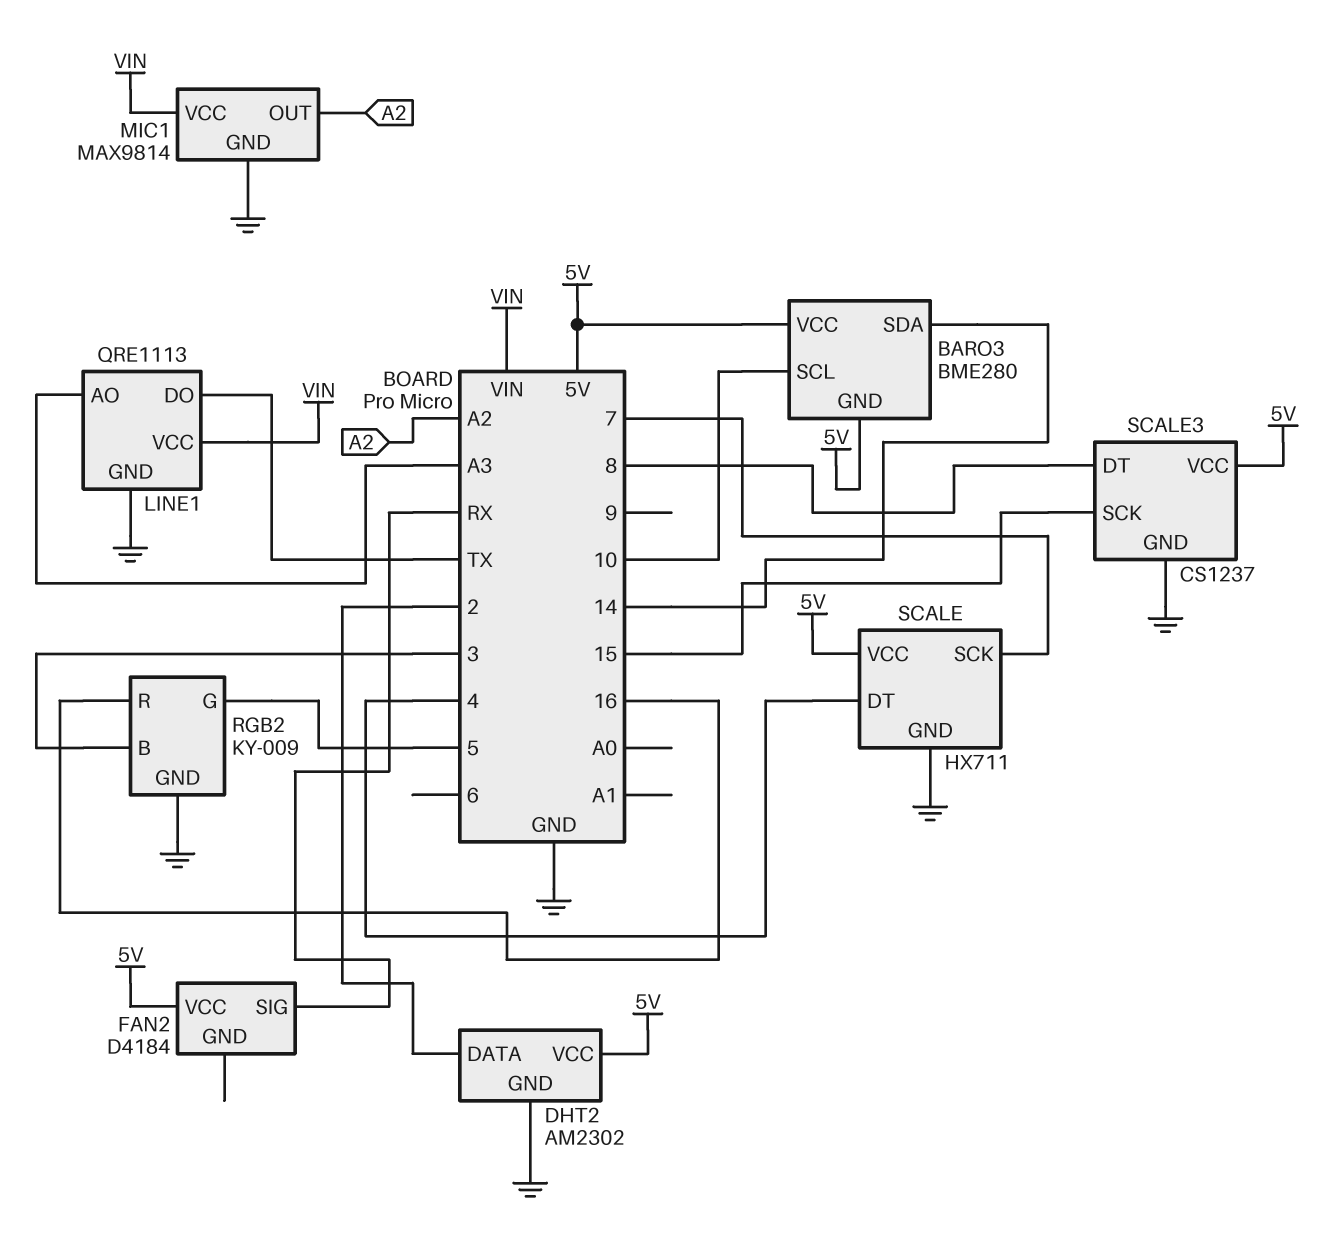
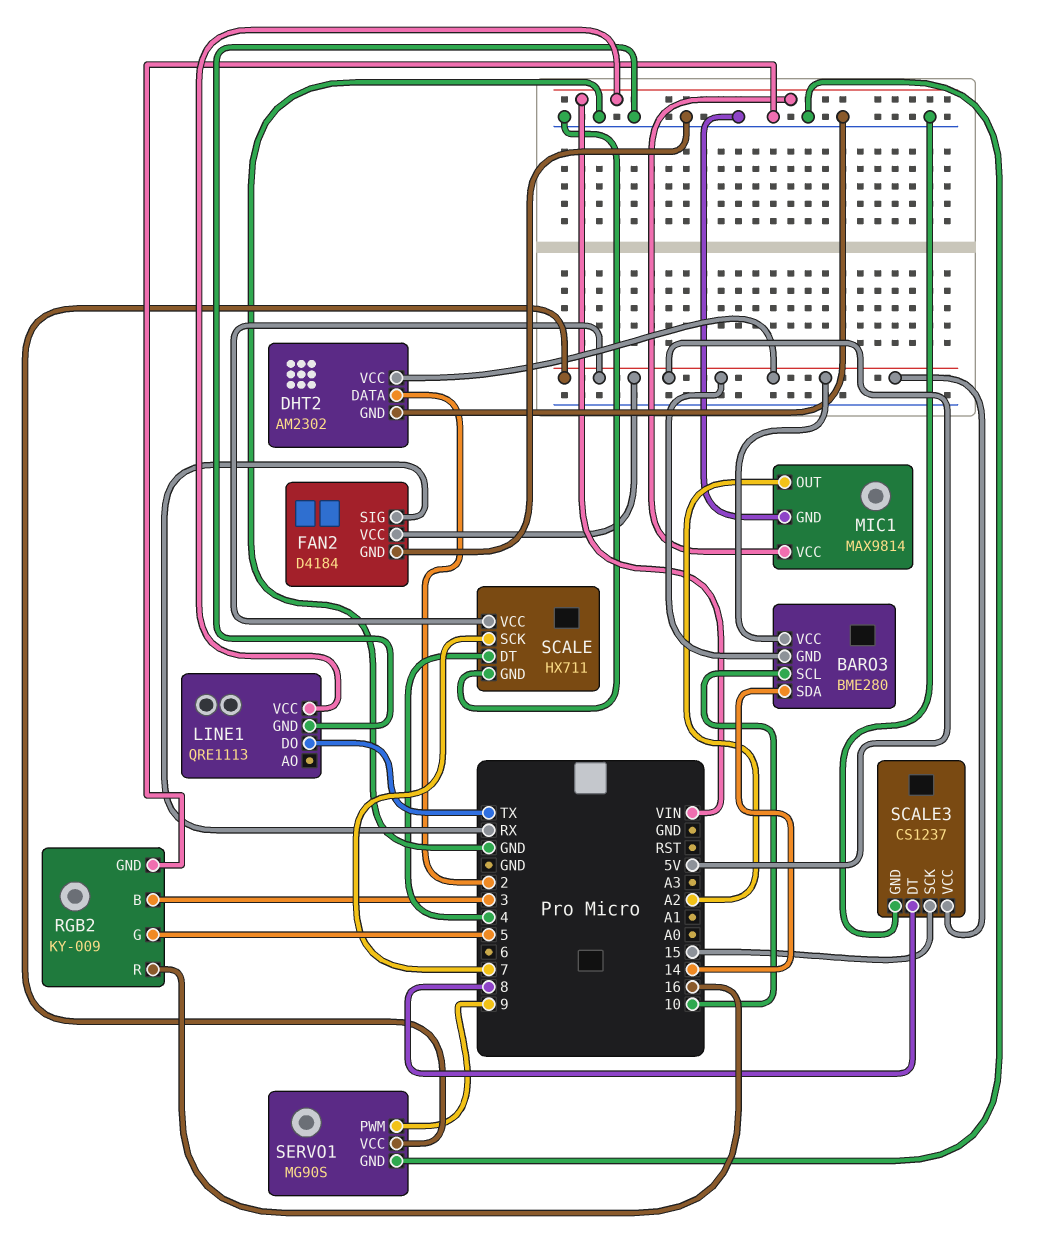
FAN2 pin GND: none -> GND
LINE1 pin AO: A3 -> none
SERVO1: none -> MG90S
SERVO1 pin GND: none -> GND
SERVO1 pin PWM: none -> 9
SERVO1 pin VCC: none -> 5V

